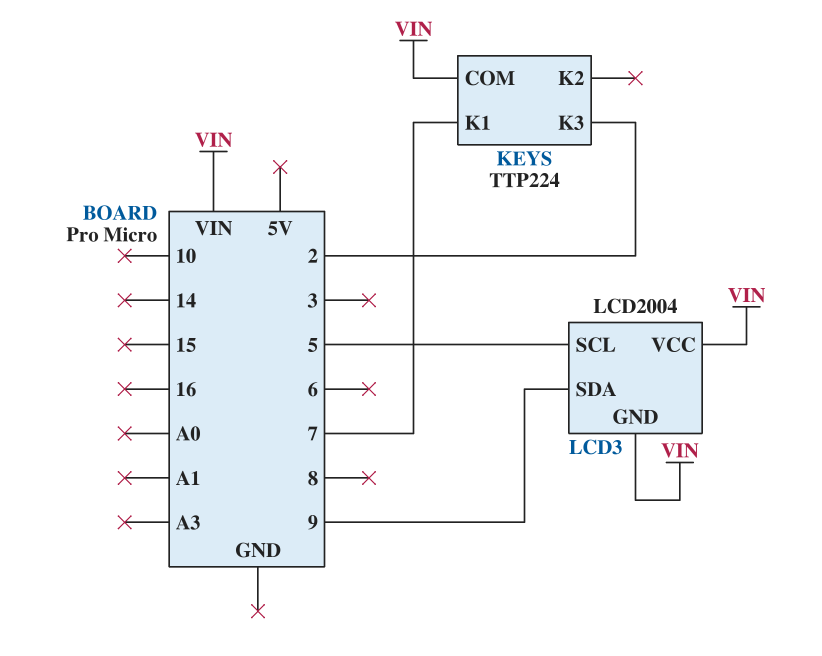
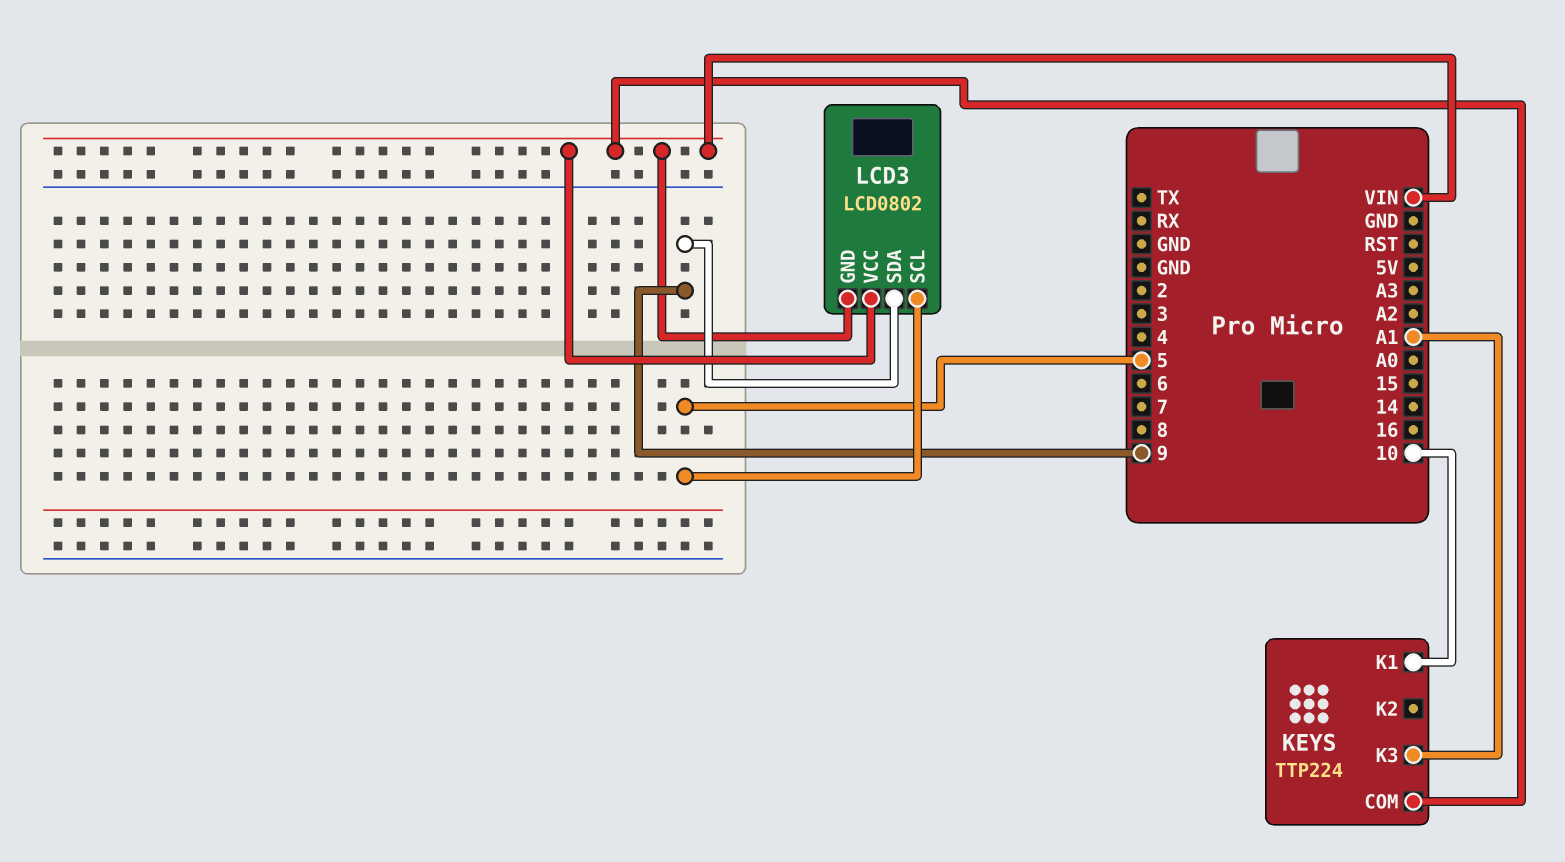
KEYS pin K1: 7 -> 10
KEYS pin K3: 2 -> A1
LCD3: LCD2004 -> LCD0802

